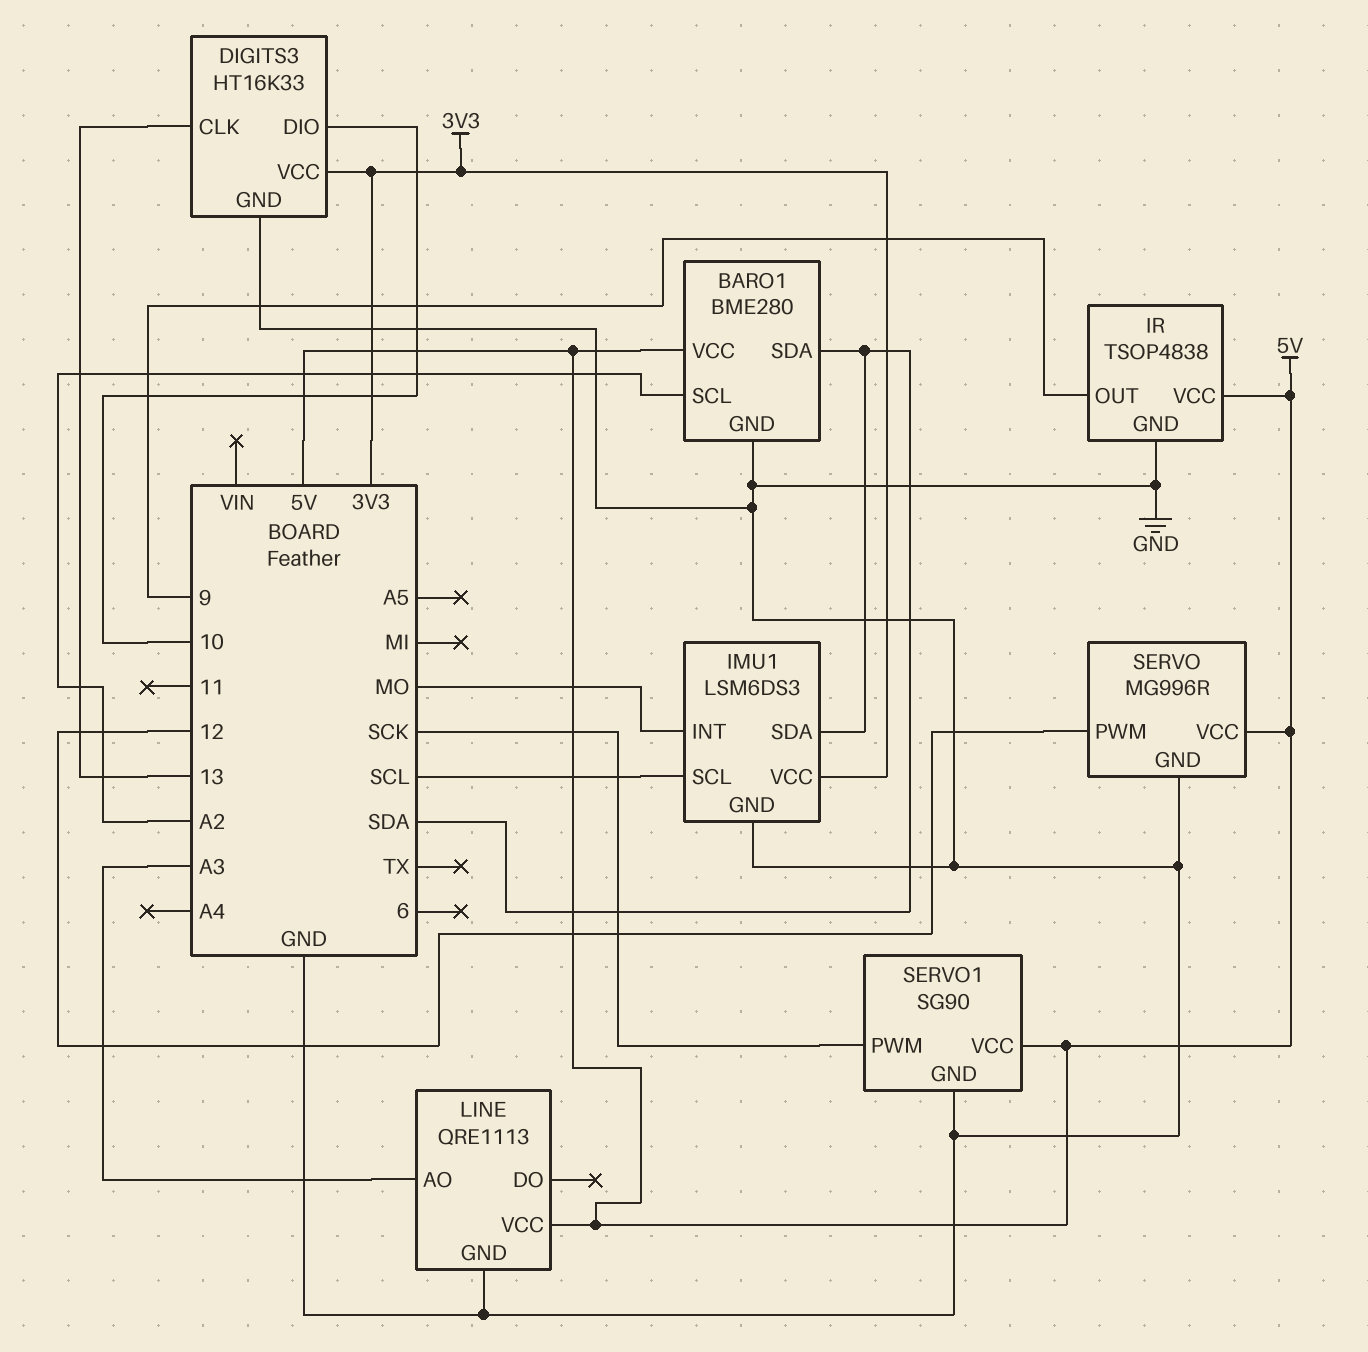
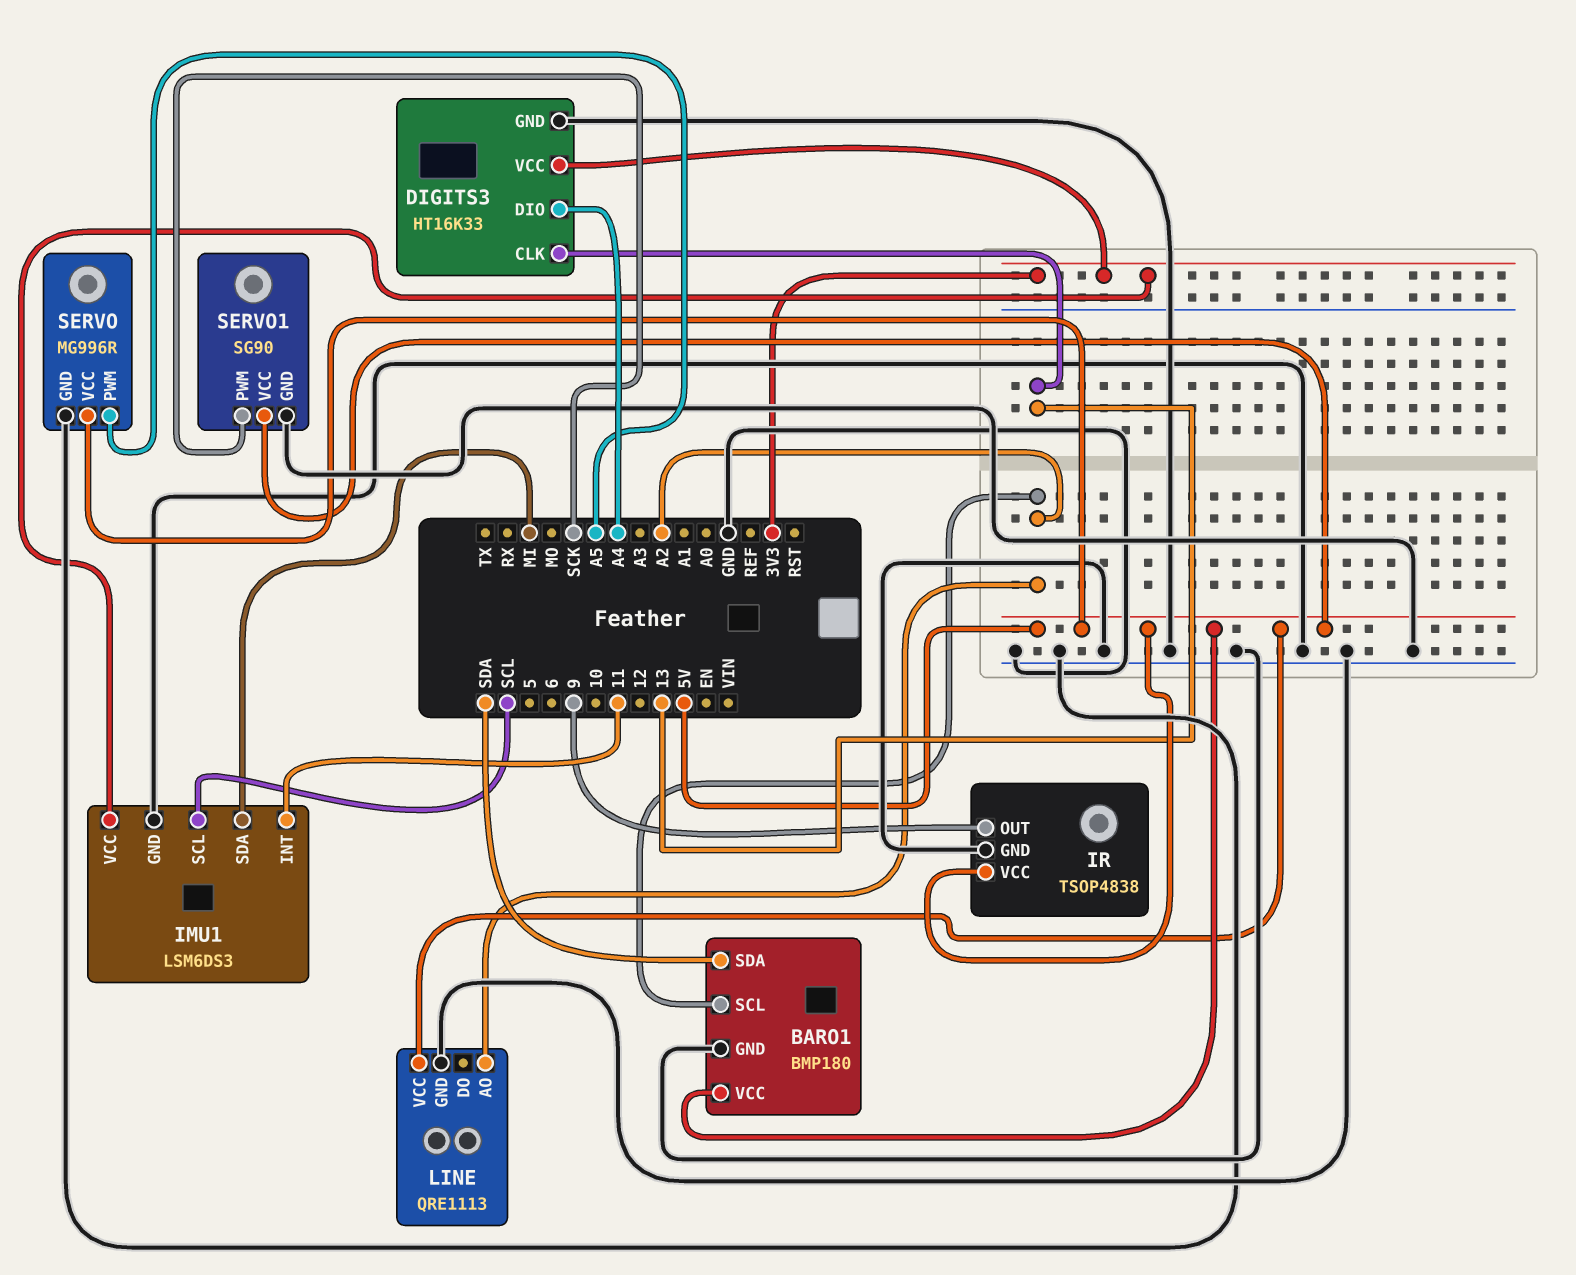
BARO1: BME280 -> BMP180
DIGITS3 pin DIO: 10 -> A4
IMU1 pin INT: MO -> 11
IMU1 pin SDA: SDA -> MI
LINE pin AO: A3 -> A2
SERVO pin PWM: 12 -> A5

